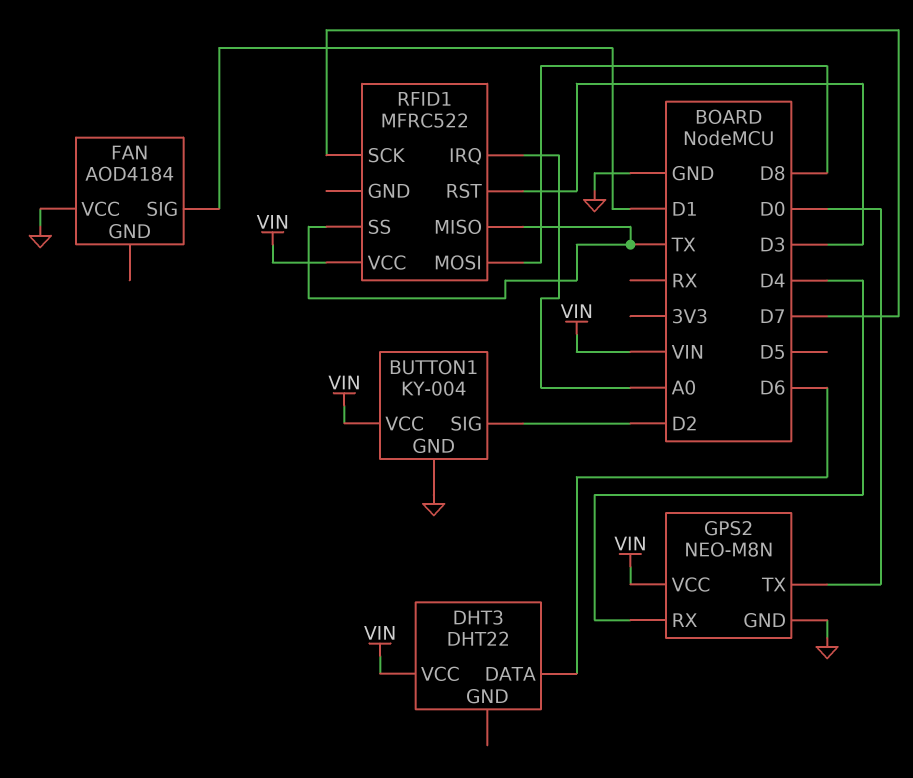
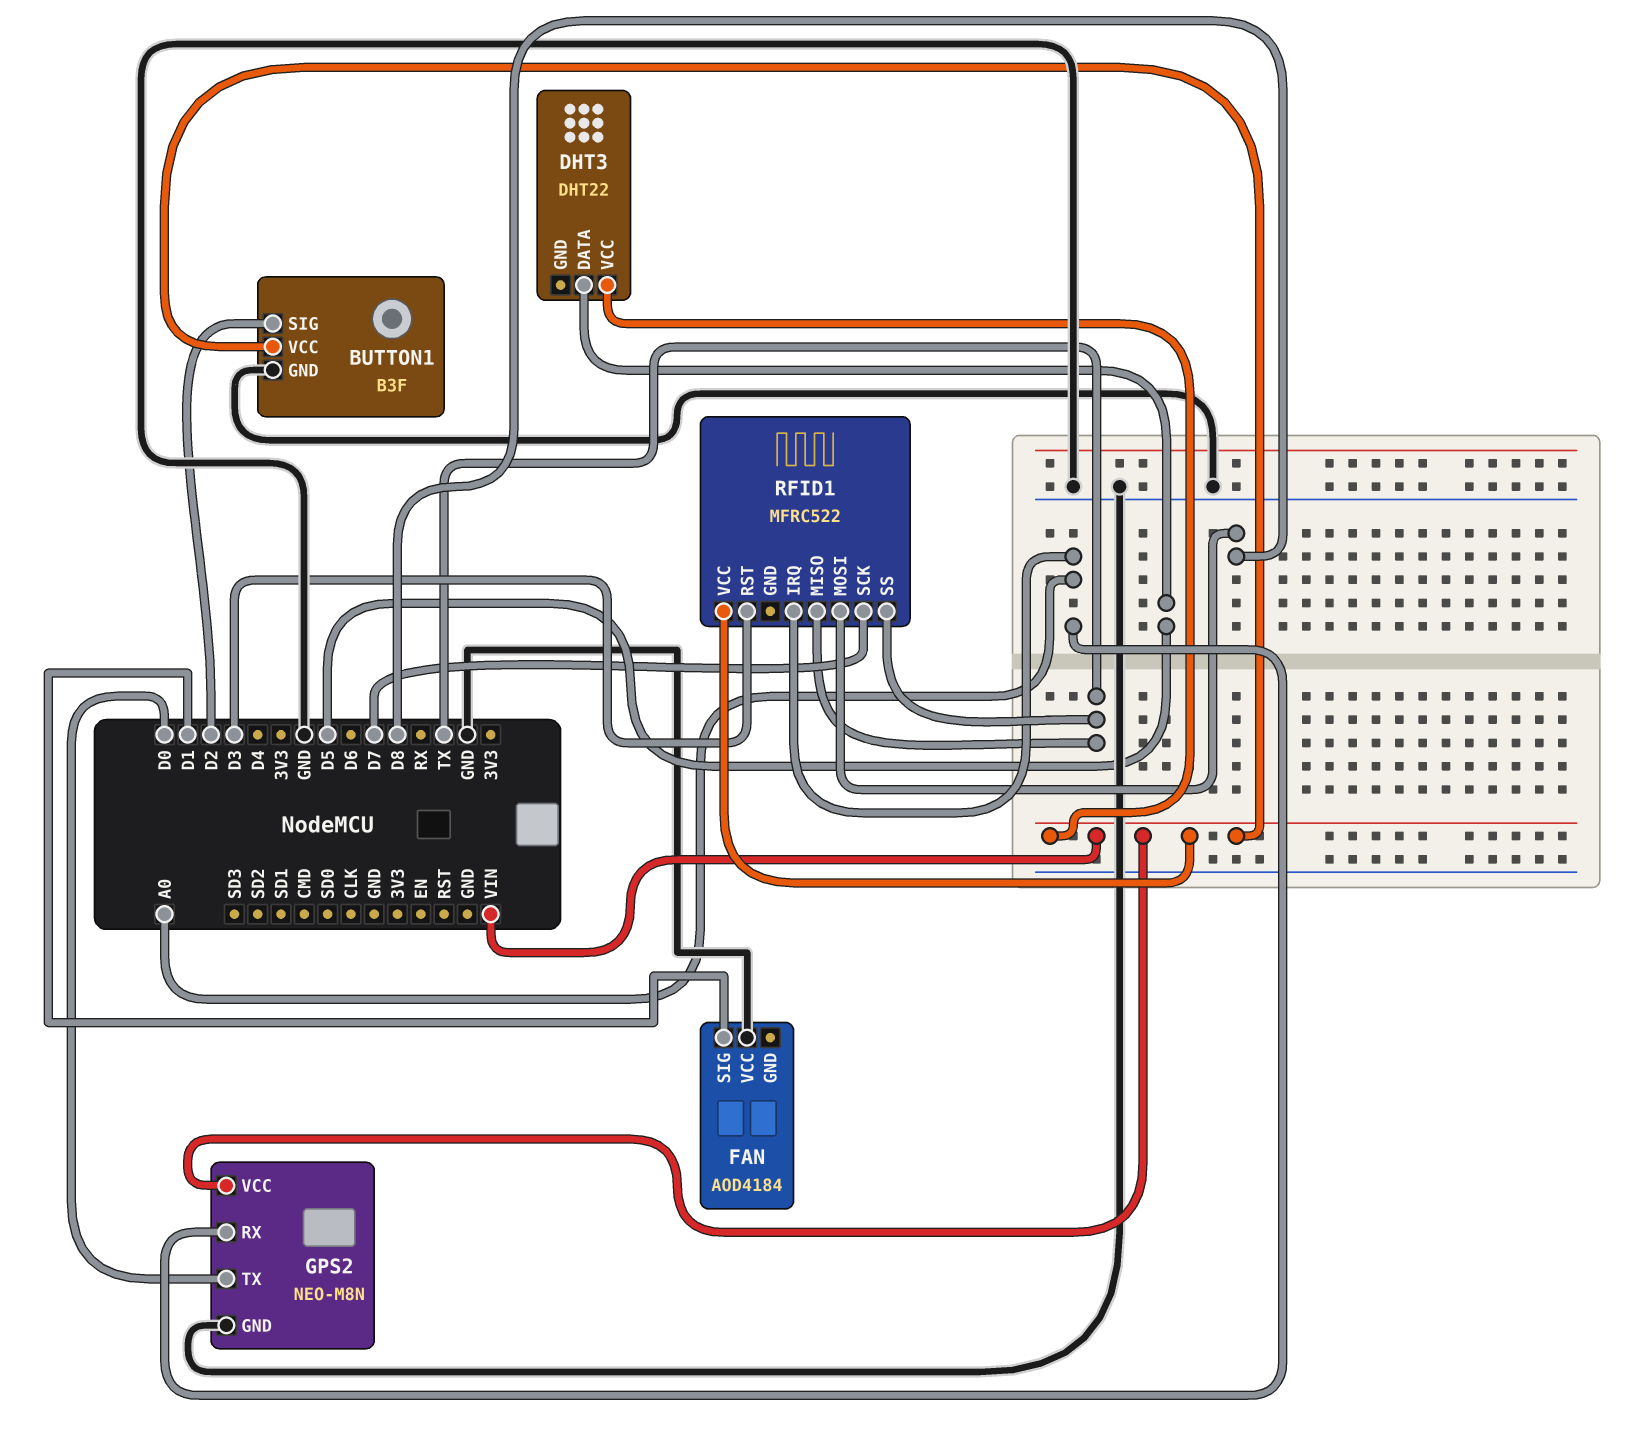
BUTTON1: KY-004 -> B3F
DHT3 pin DATA: D6 -> D5
GPS2 pin RX: D4 -> A0

